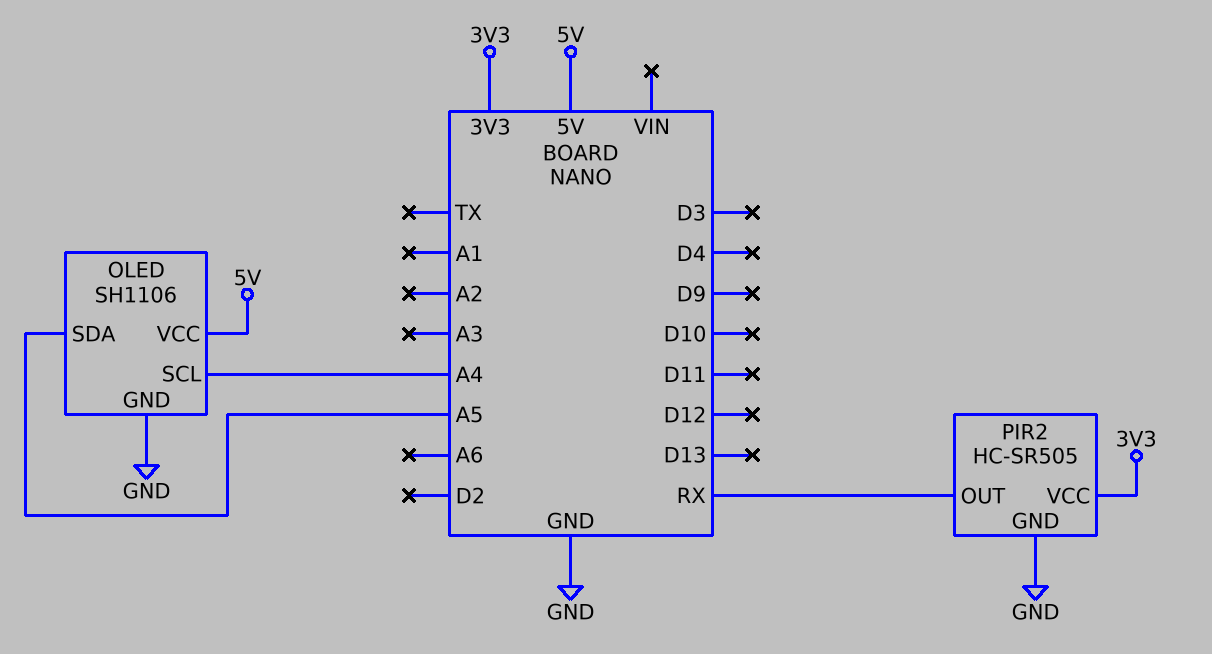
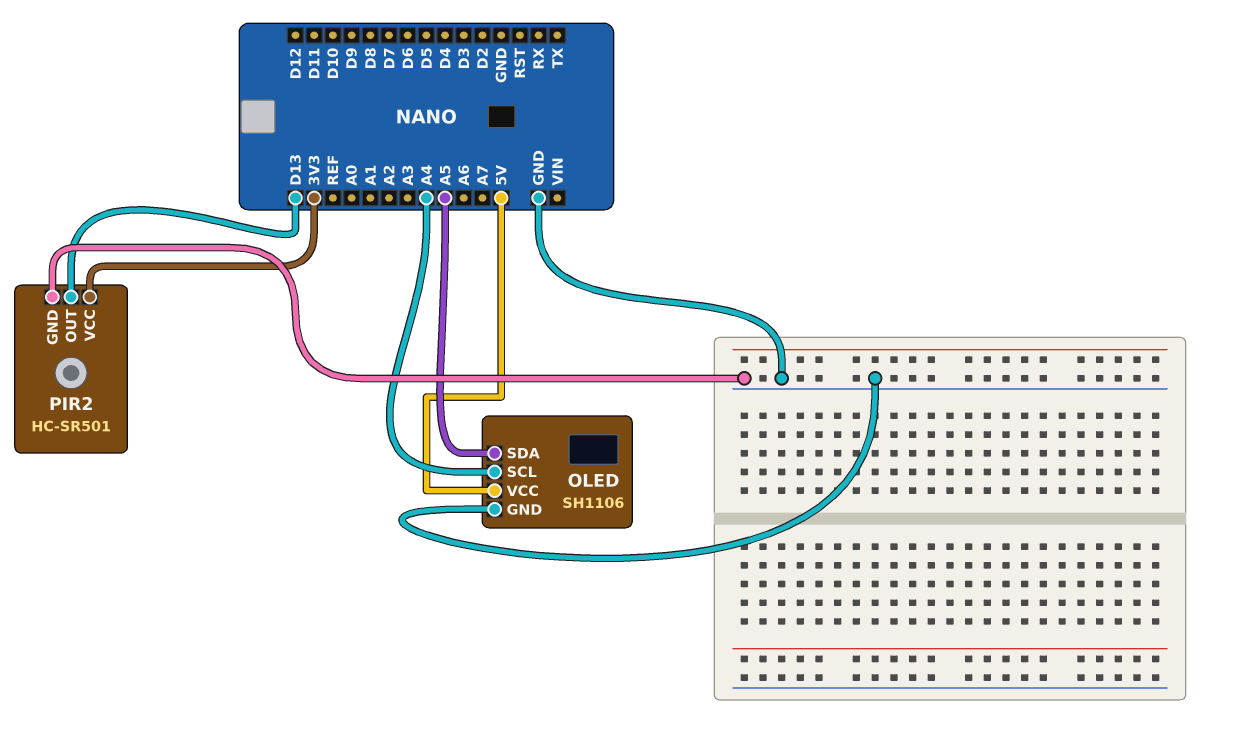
PIR2: HC-SR505 -> HC-SR501
PIR2 pin OUT: RX -> D13

